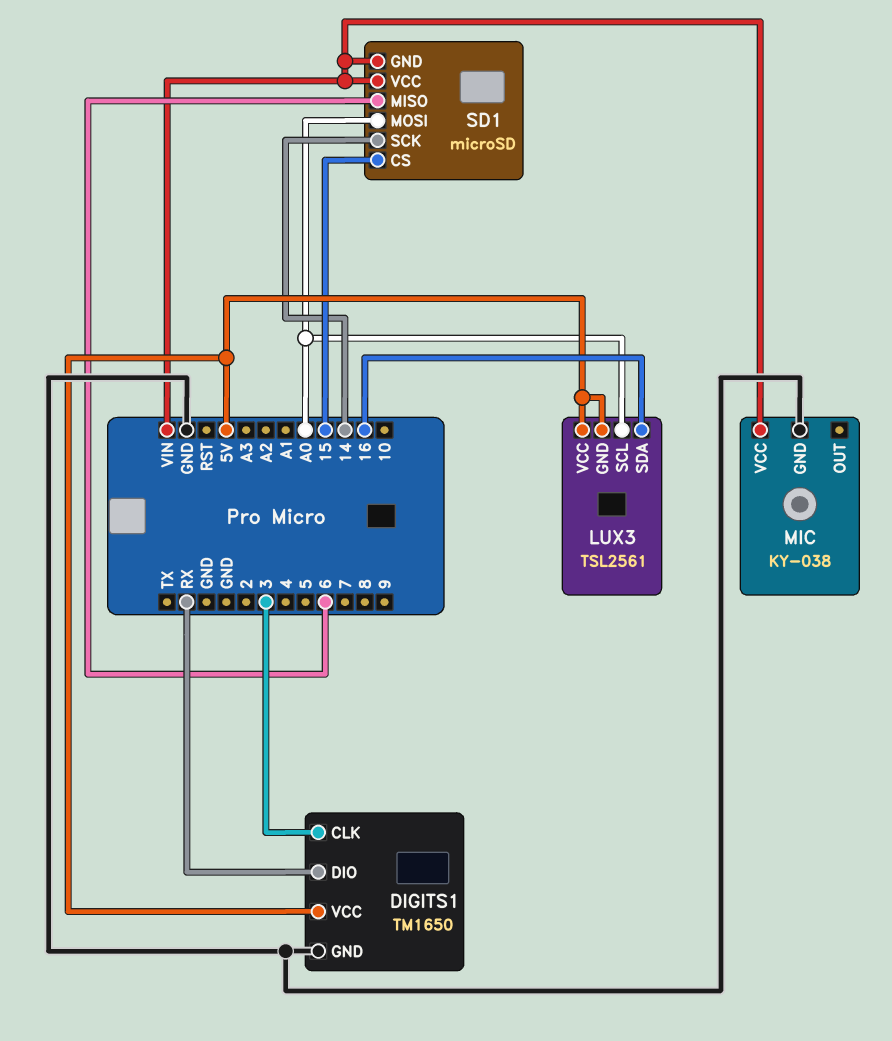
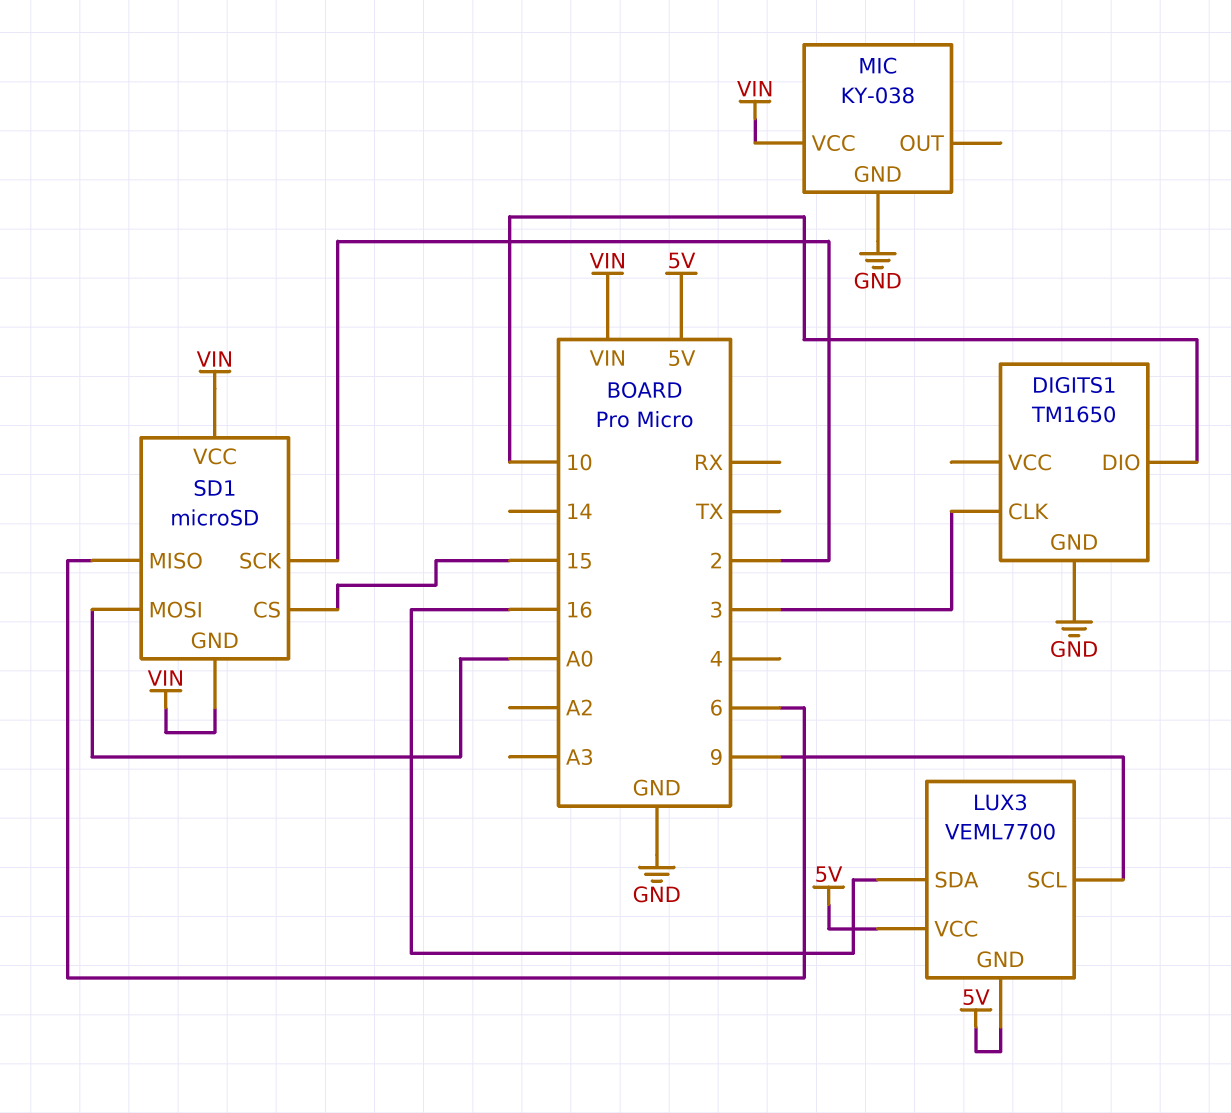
DIGITS1 pin DIO: RX -> 10
DIGITS1 pin VCC: 5V -> none
LUX3: TSL2561 -> VEML7700
LUX3 pin SCL: A0 -> 9
SD1 pin SCK: 14 -> 2

